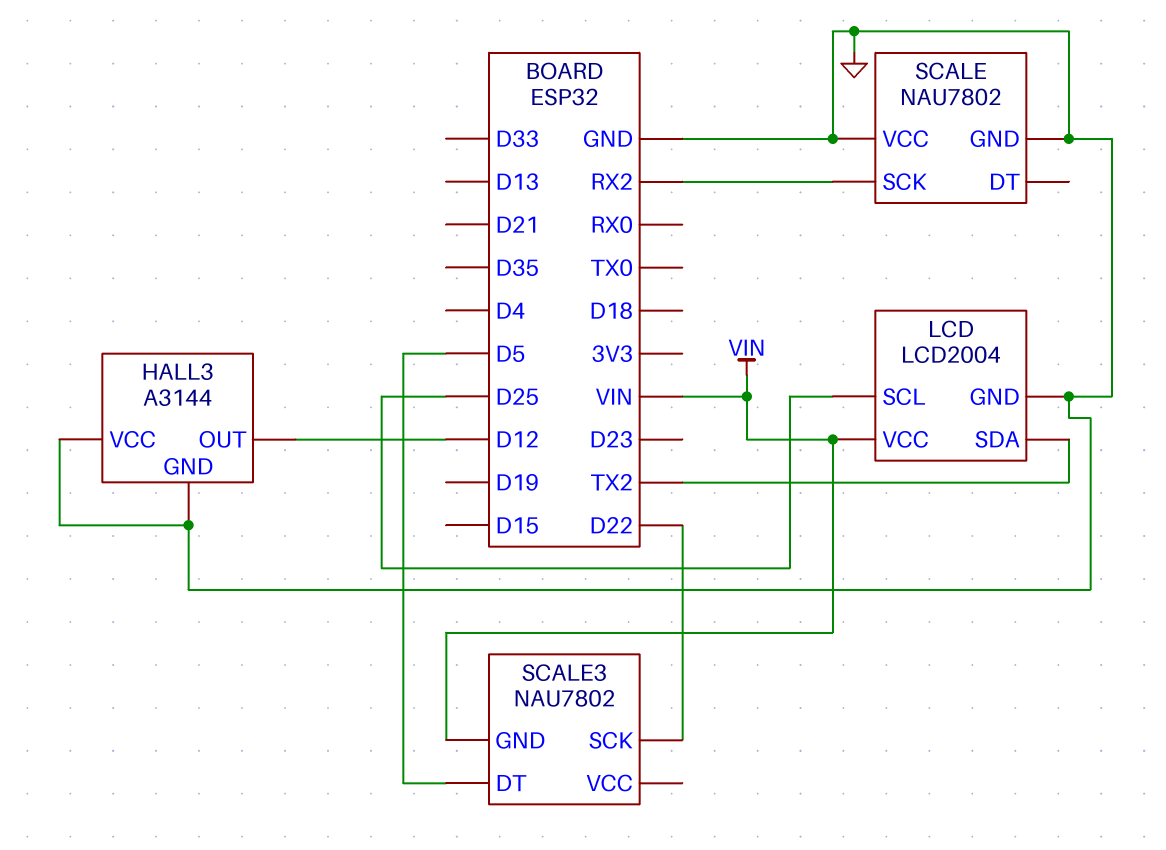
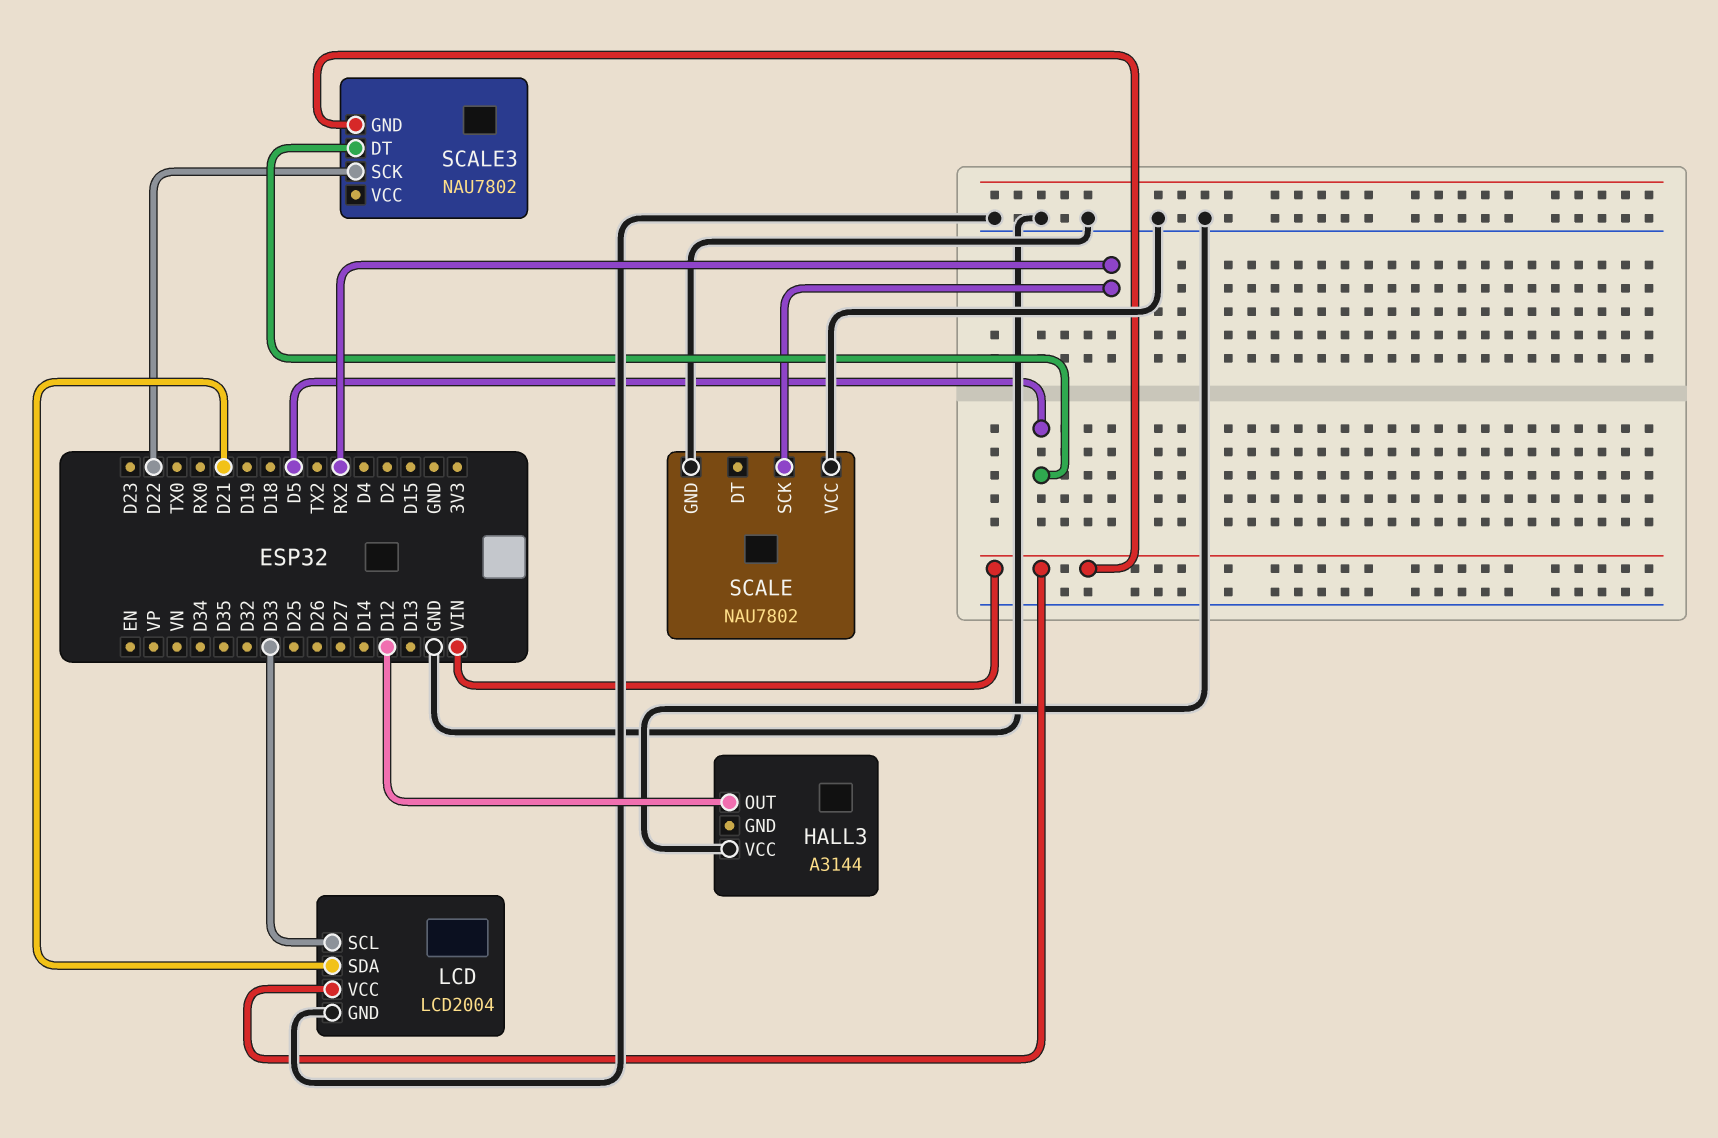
HALL3 pin GND: GND -> none
LCD pin SCL: D25 -> D33
LCD pin SDA: TX2 -> D21

